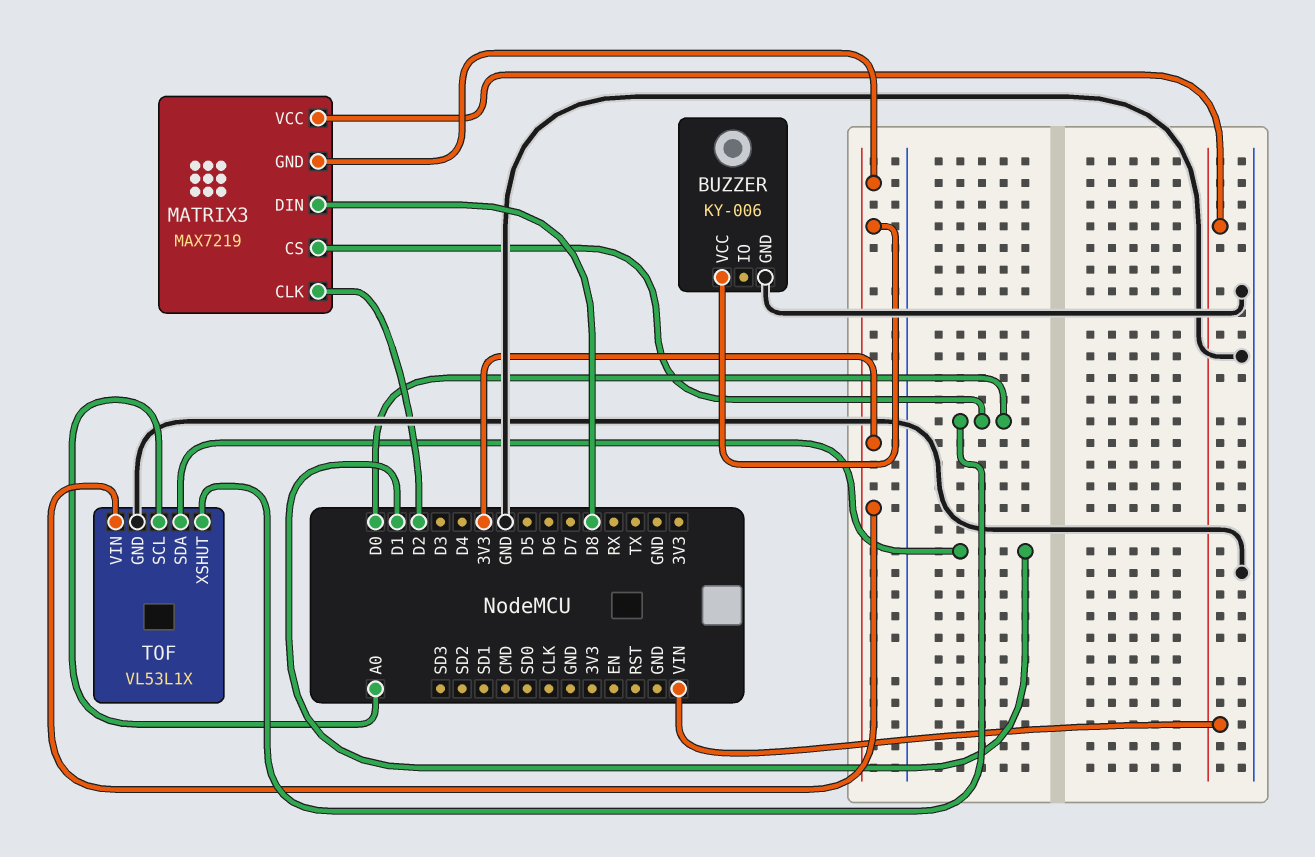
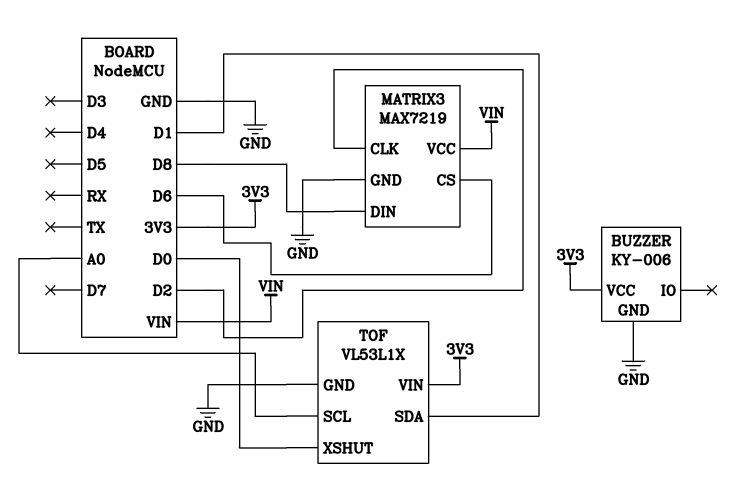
MATRIX3 pin CS: D0 -> D6
MATRIX3 pin GND: 3V3 -> GND

